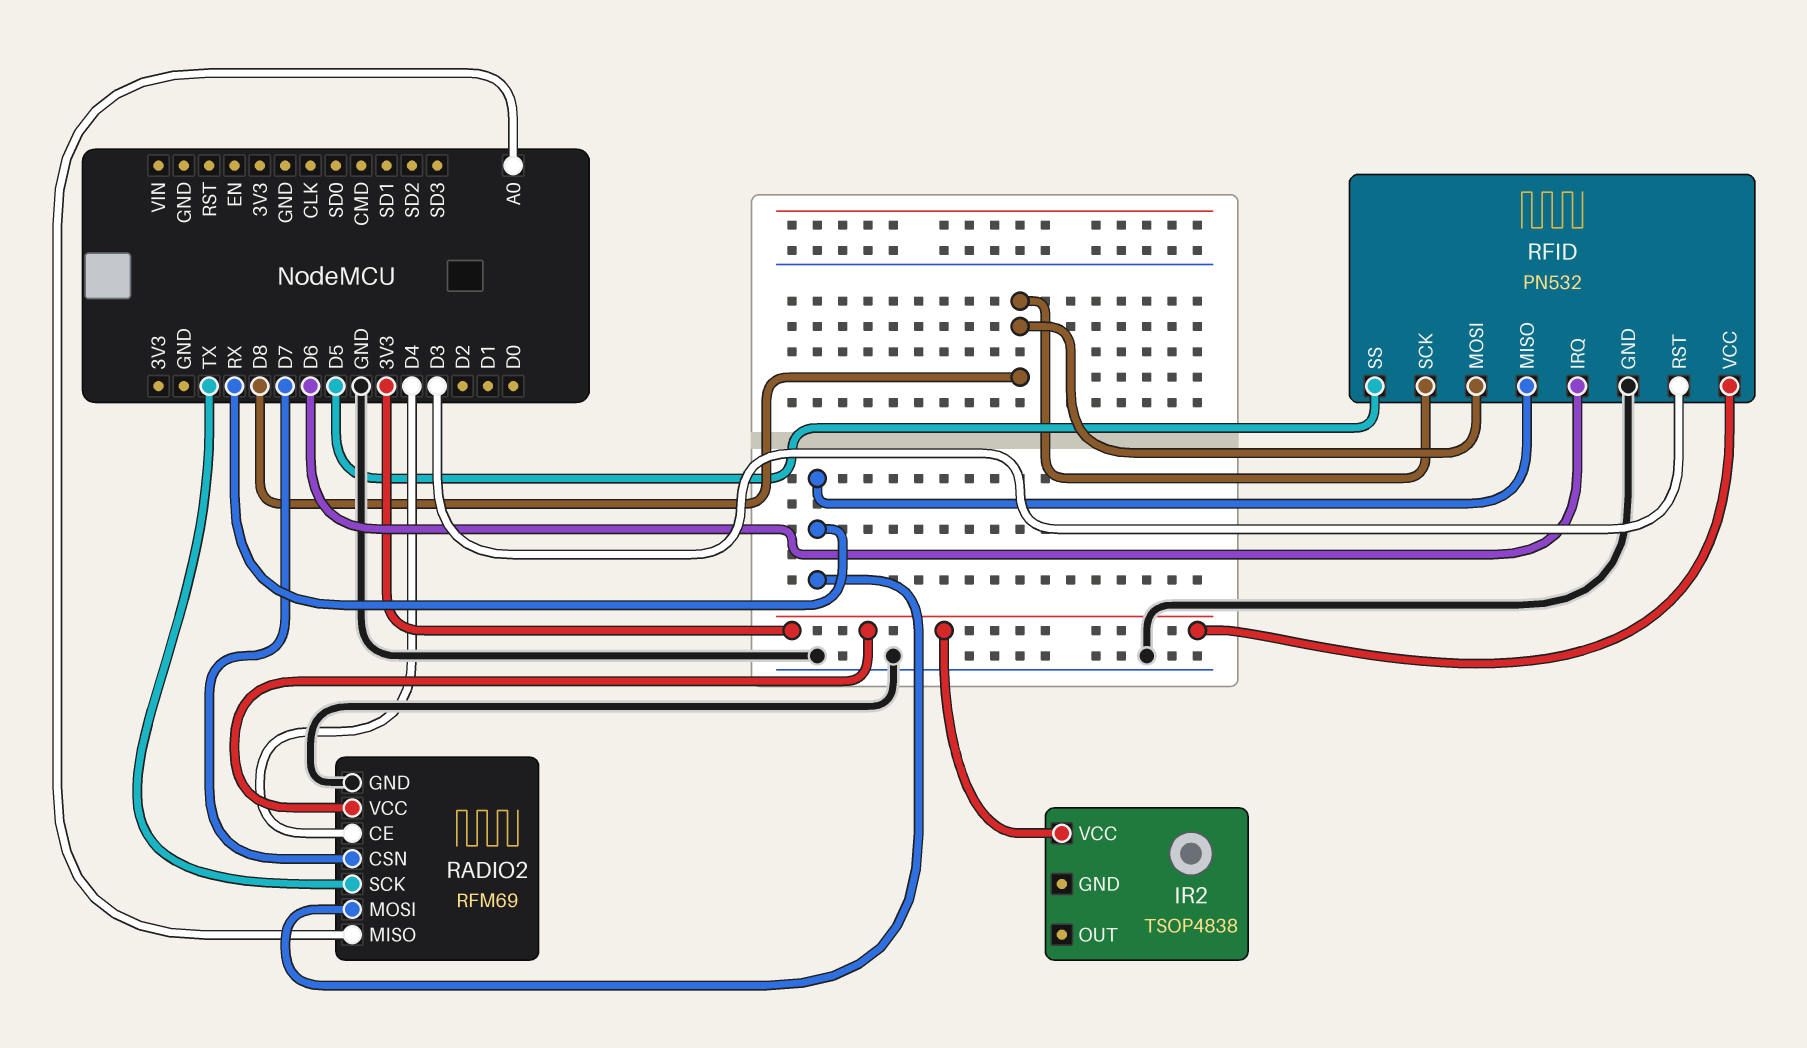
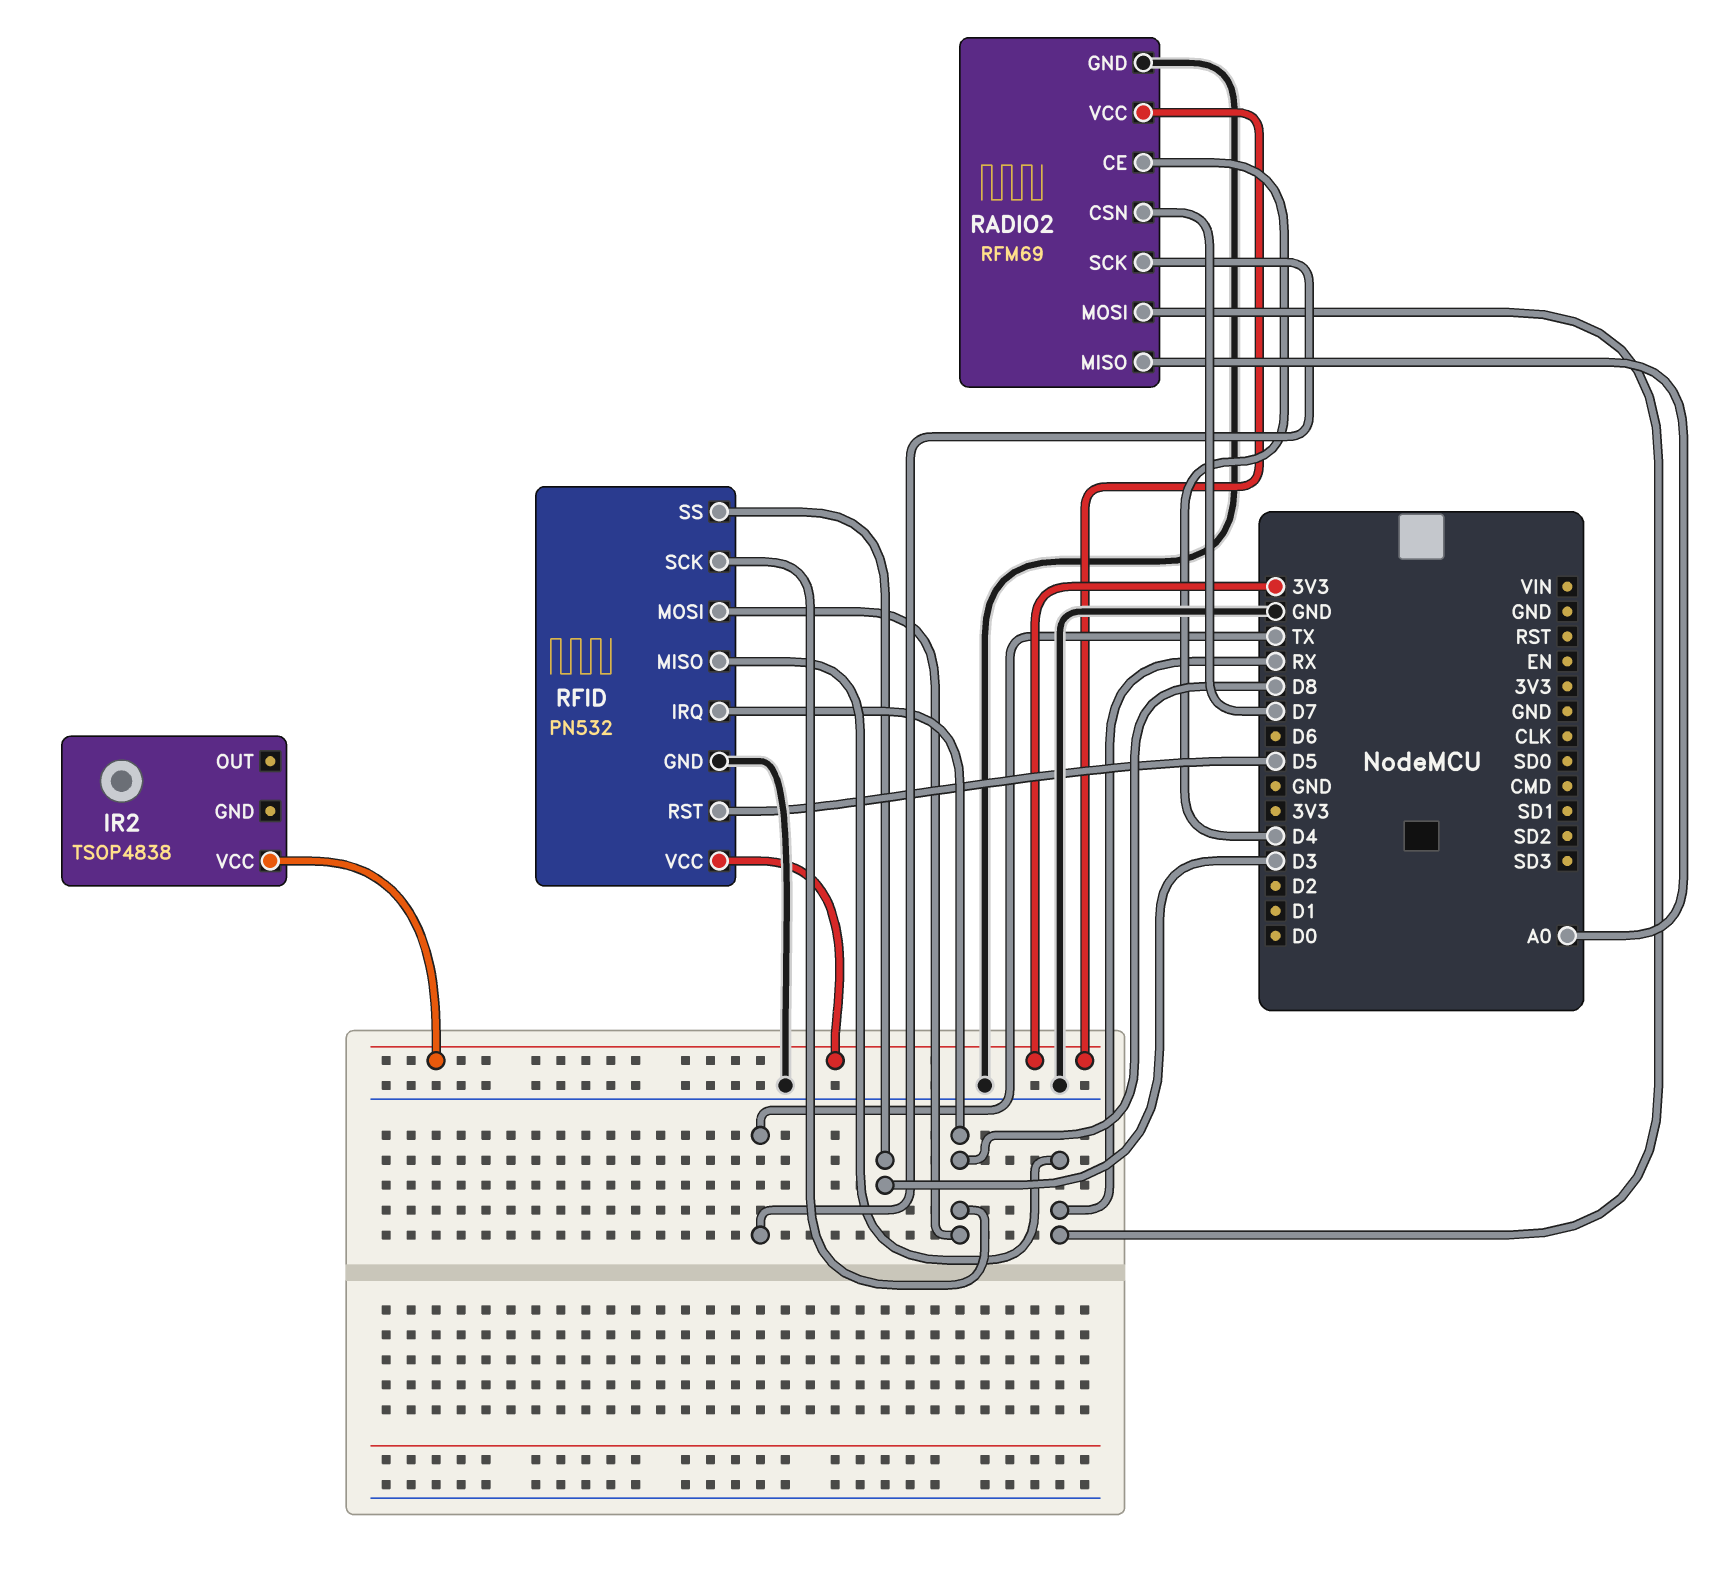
RFID pin IRQ: D6 -> D8
RFID pin RST: D3 -> D5
RFID pin SS: D5 -> D3

